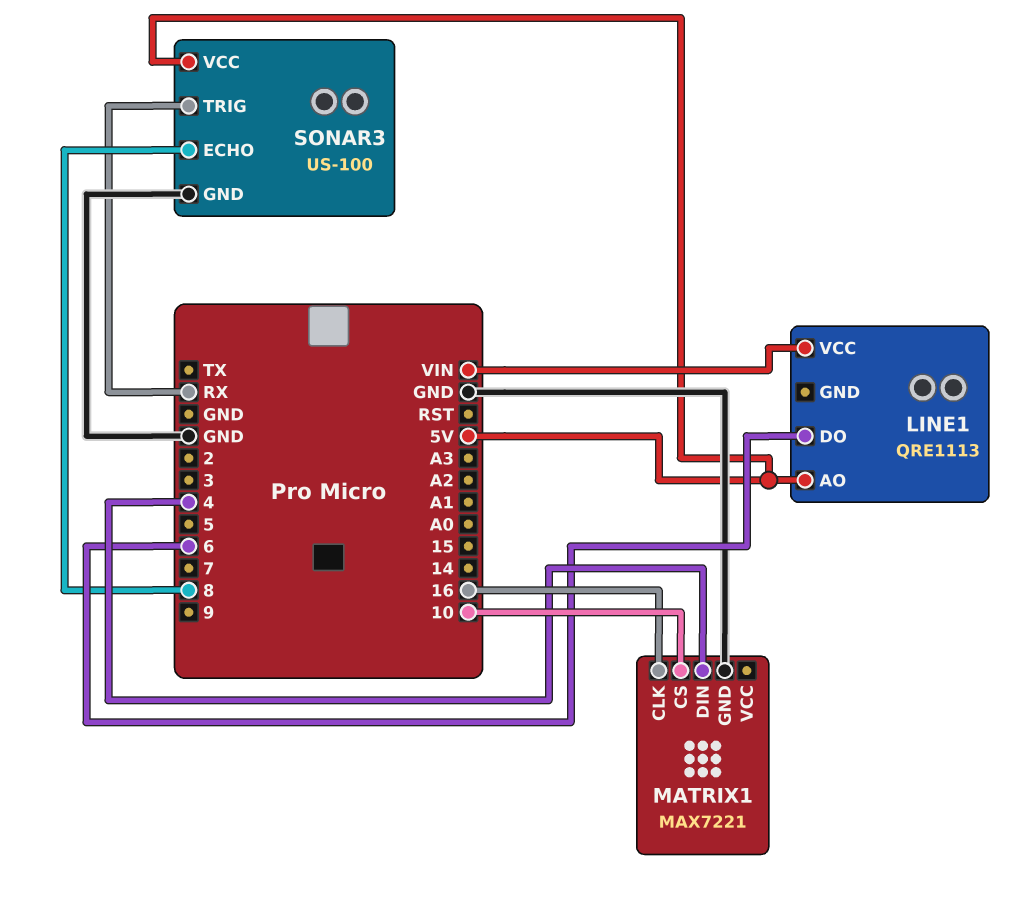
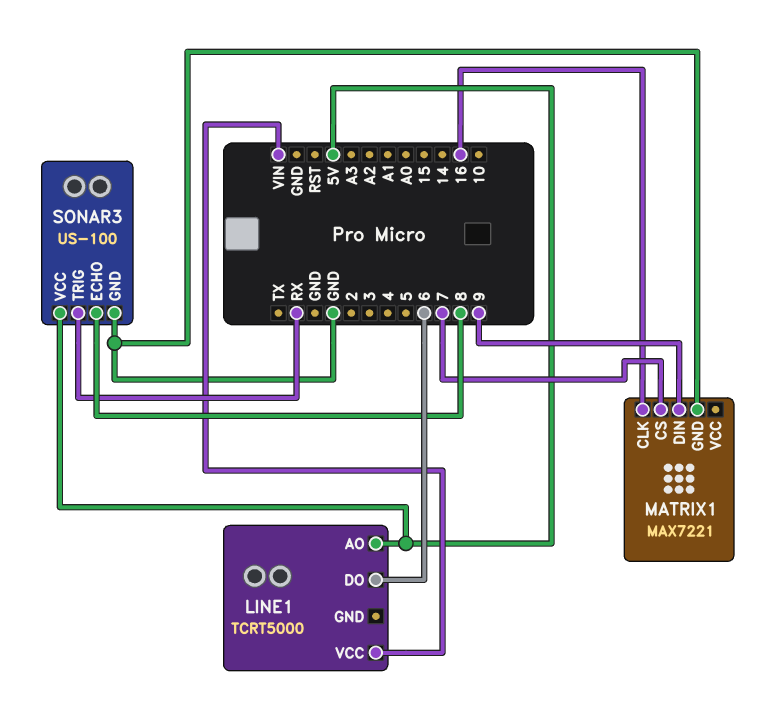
LINE1: QRE1113 -> TCRT5000
MATRIX1 pin CS: 10 -> 7
MATRIX1 pin DIN: 4 -> 9

